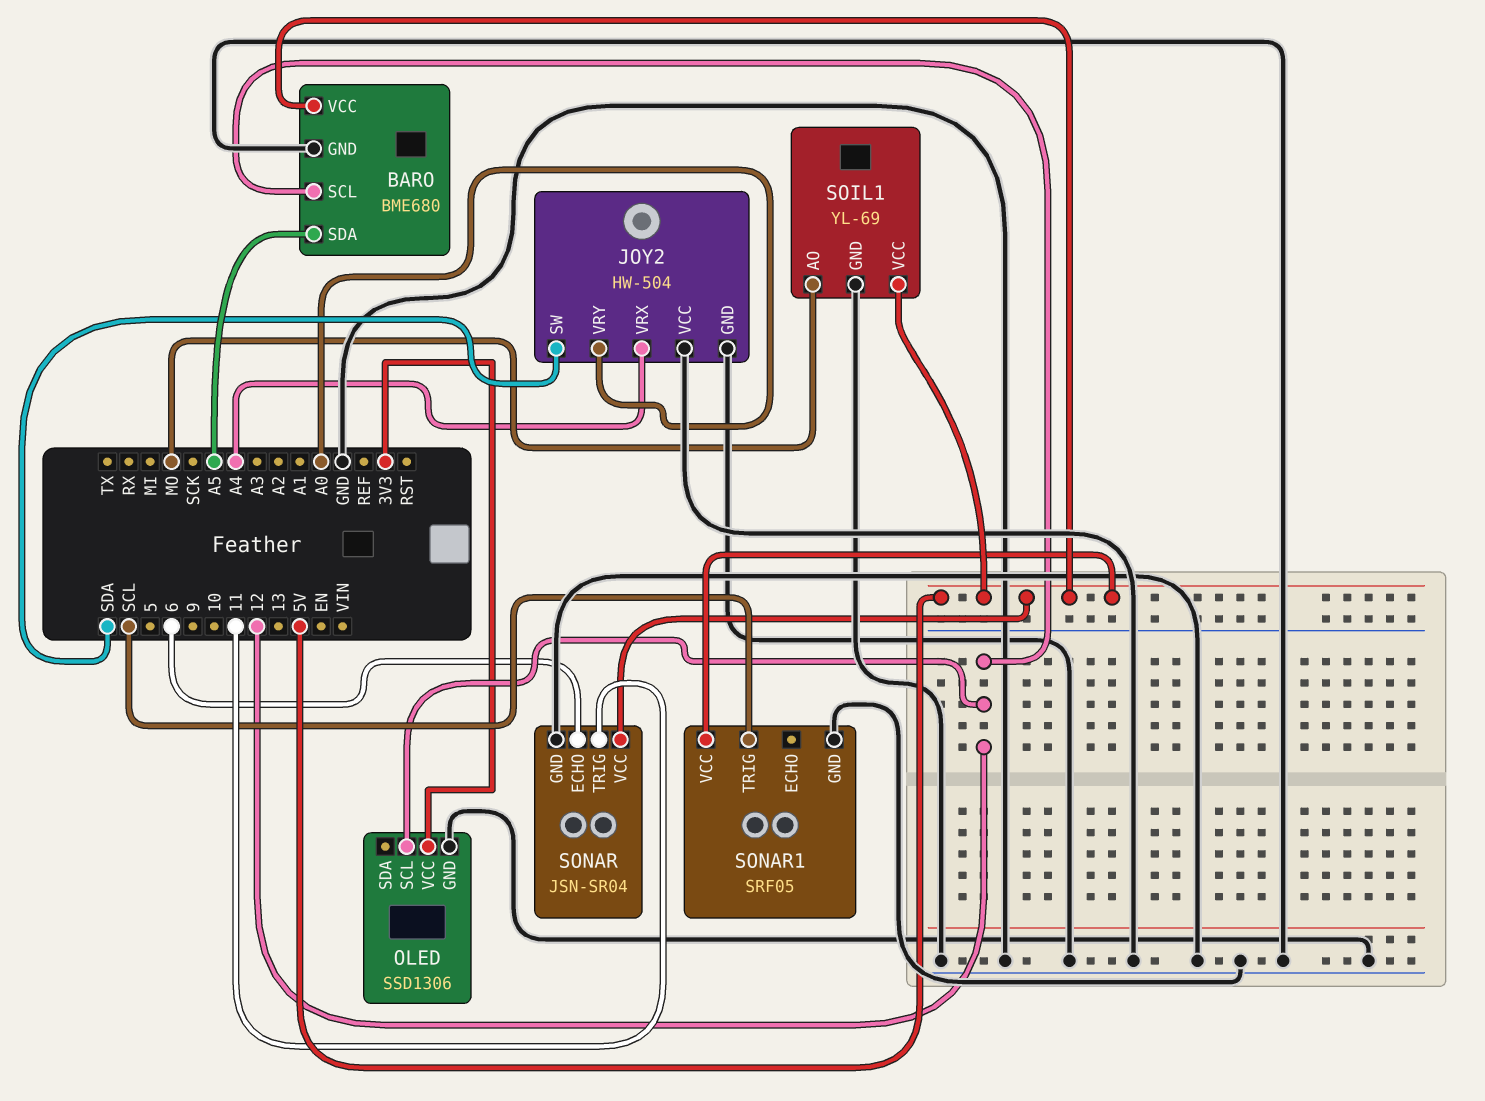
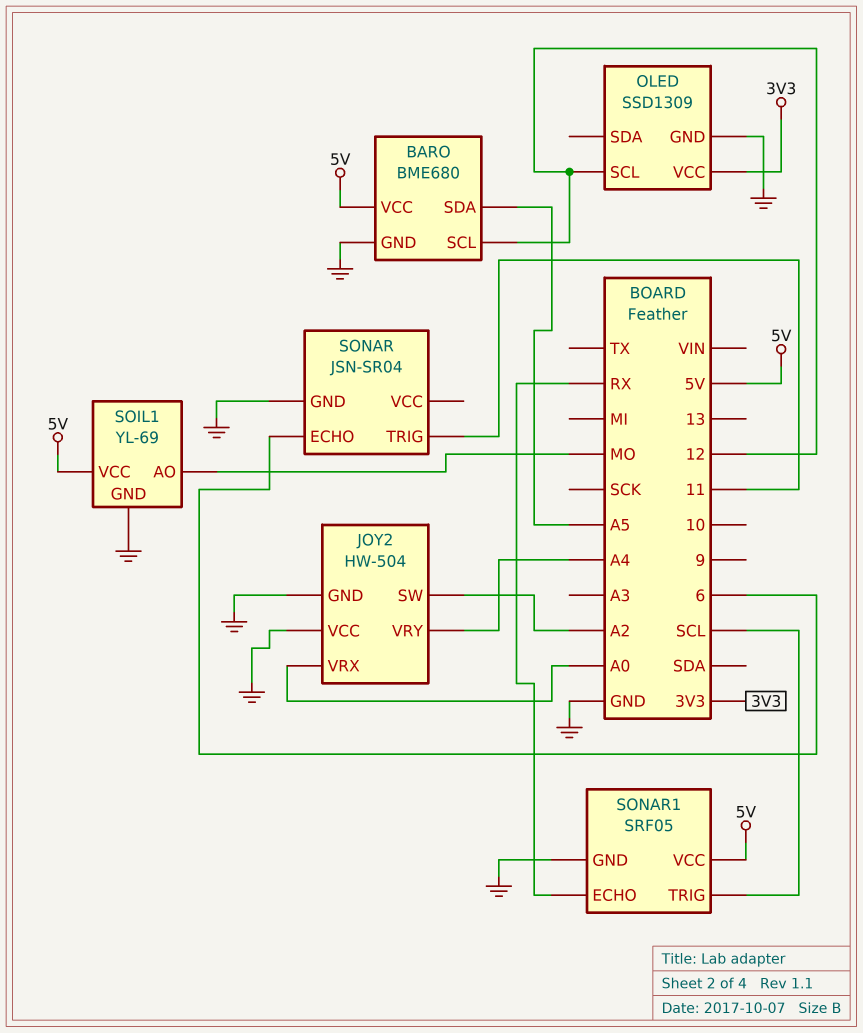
JOY2 pin SW: SDA -> A2
JOY2 pin VRX: A4 -> A0
JOY2 pin VRY: A0 -> A4
OLED: SSD1306 -> SSD1309
SONAR pin VCC: 5V -> none
SONAR1 pin ECHO: none -> RX

